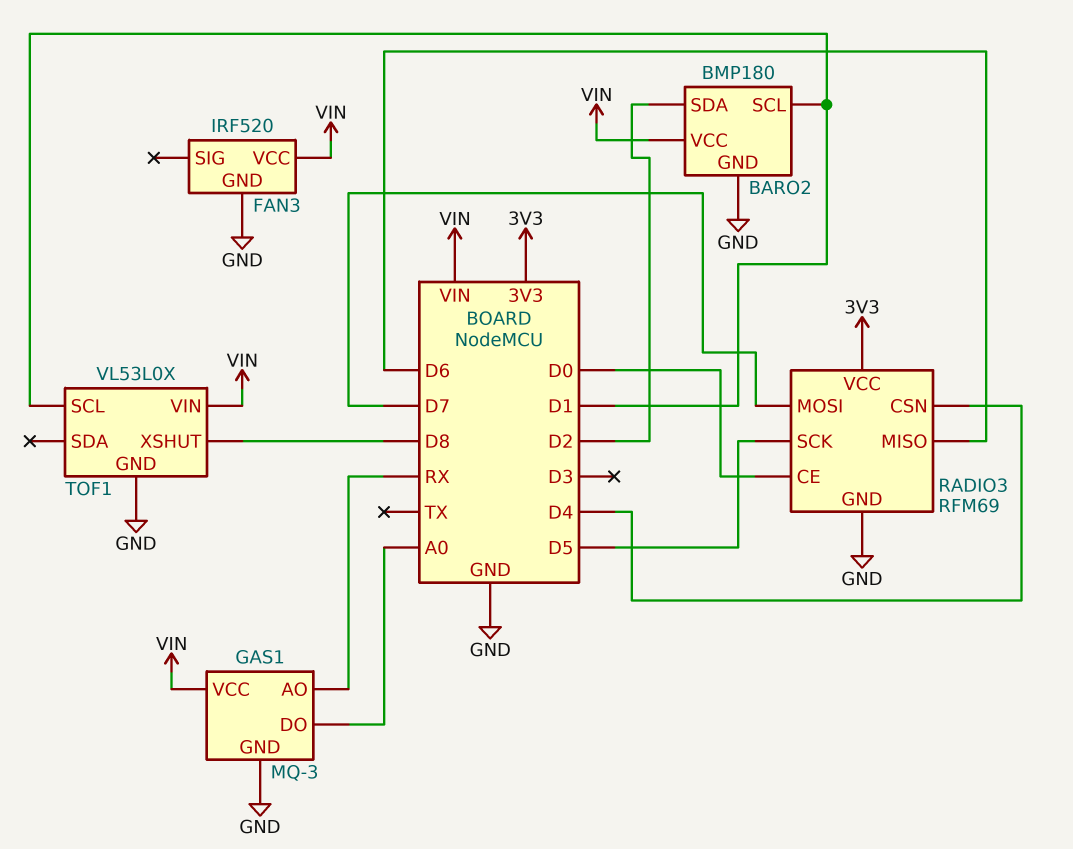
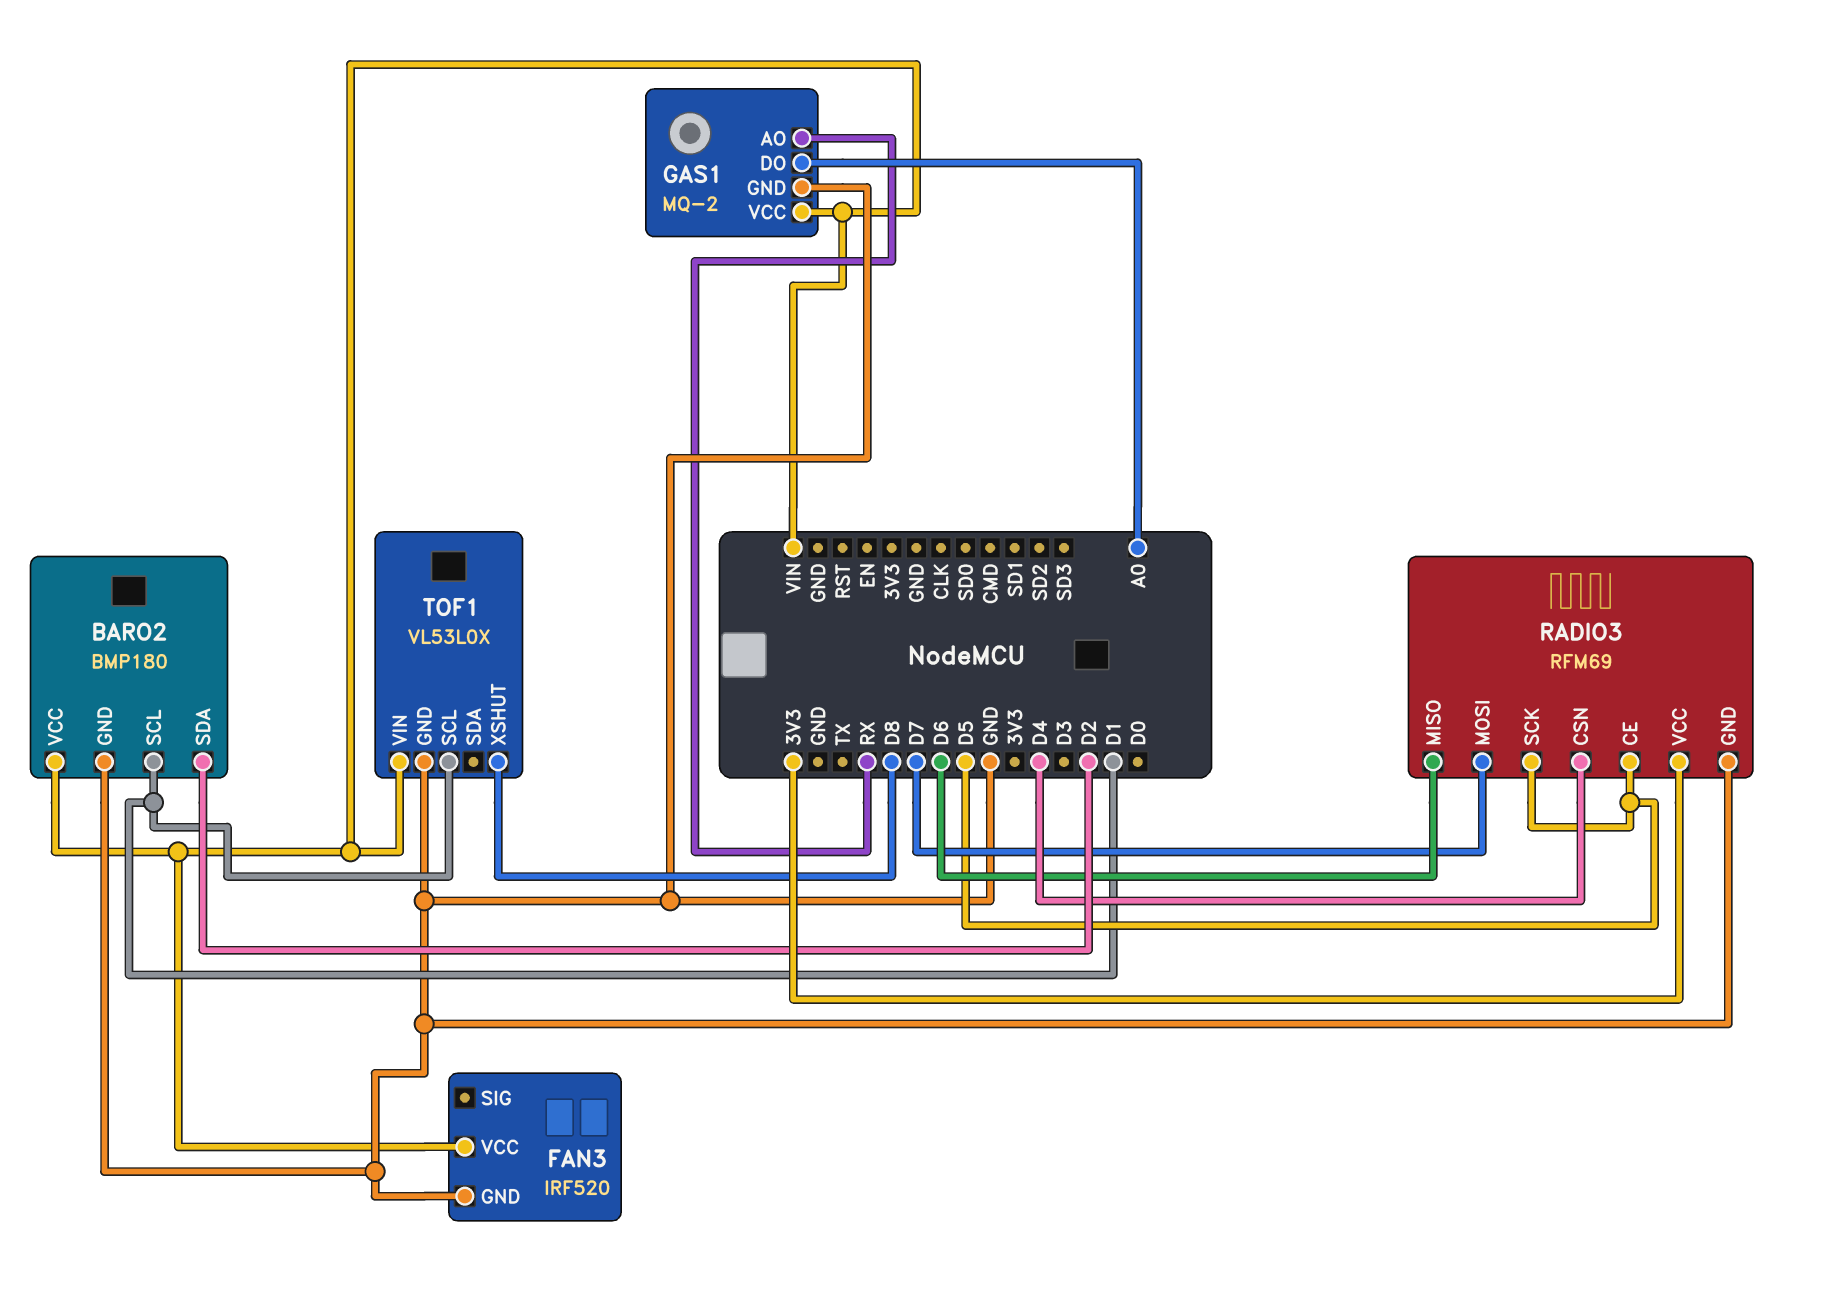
GAS1: MQ-3 -> MQ-2
RADIO3 pin CE: D0 -> D5

